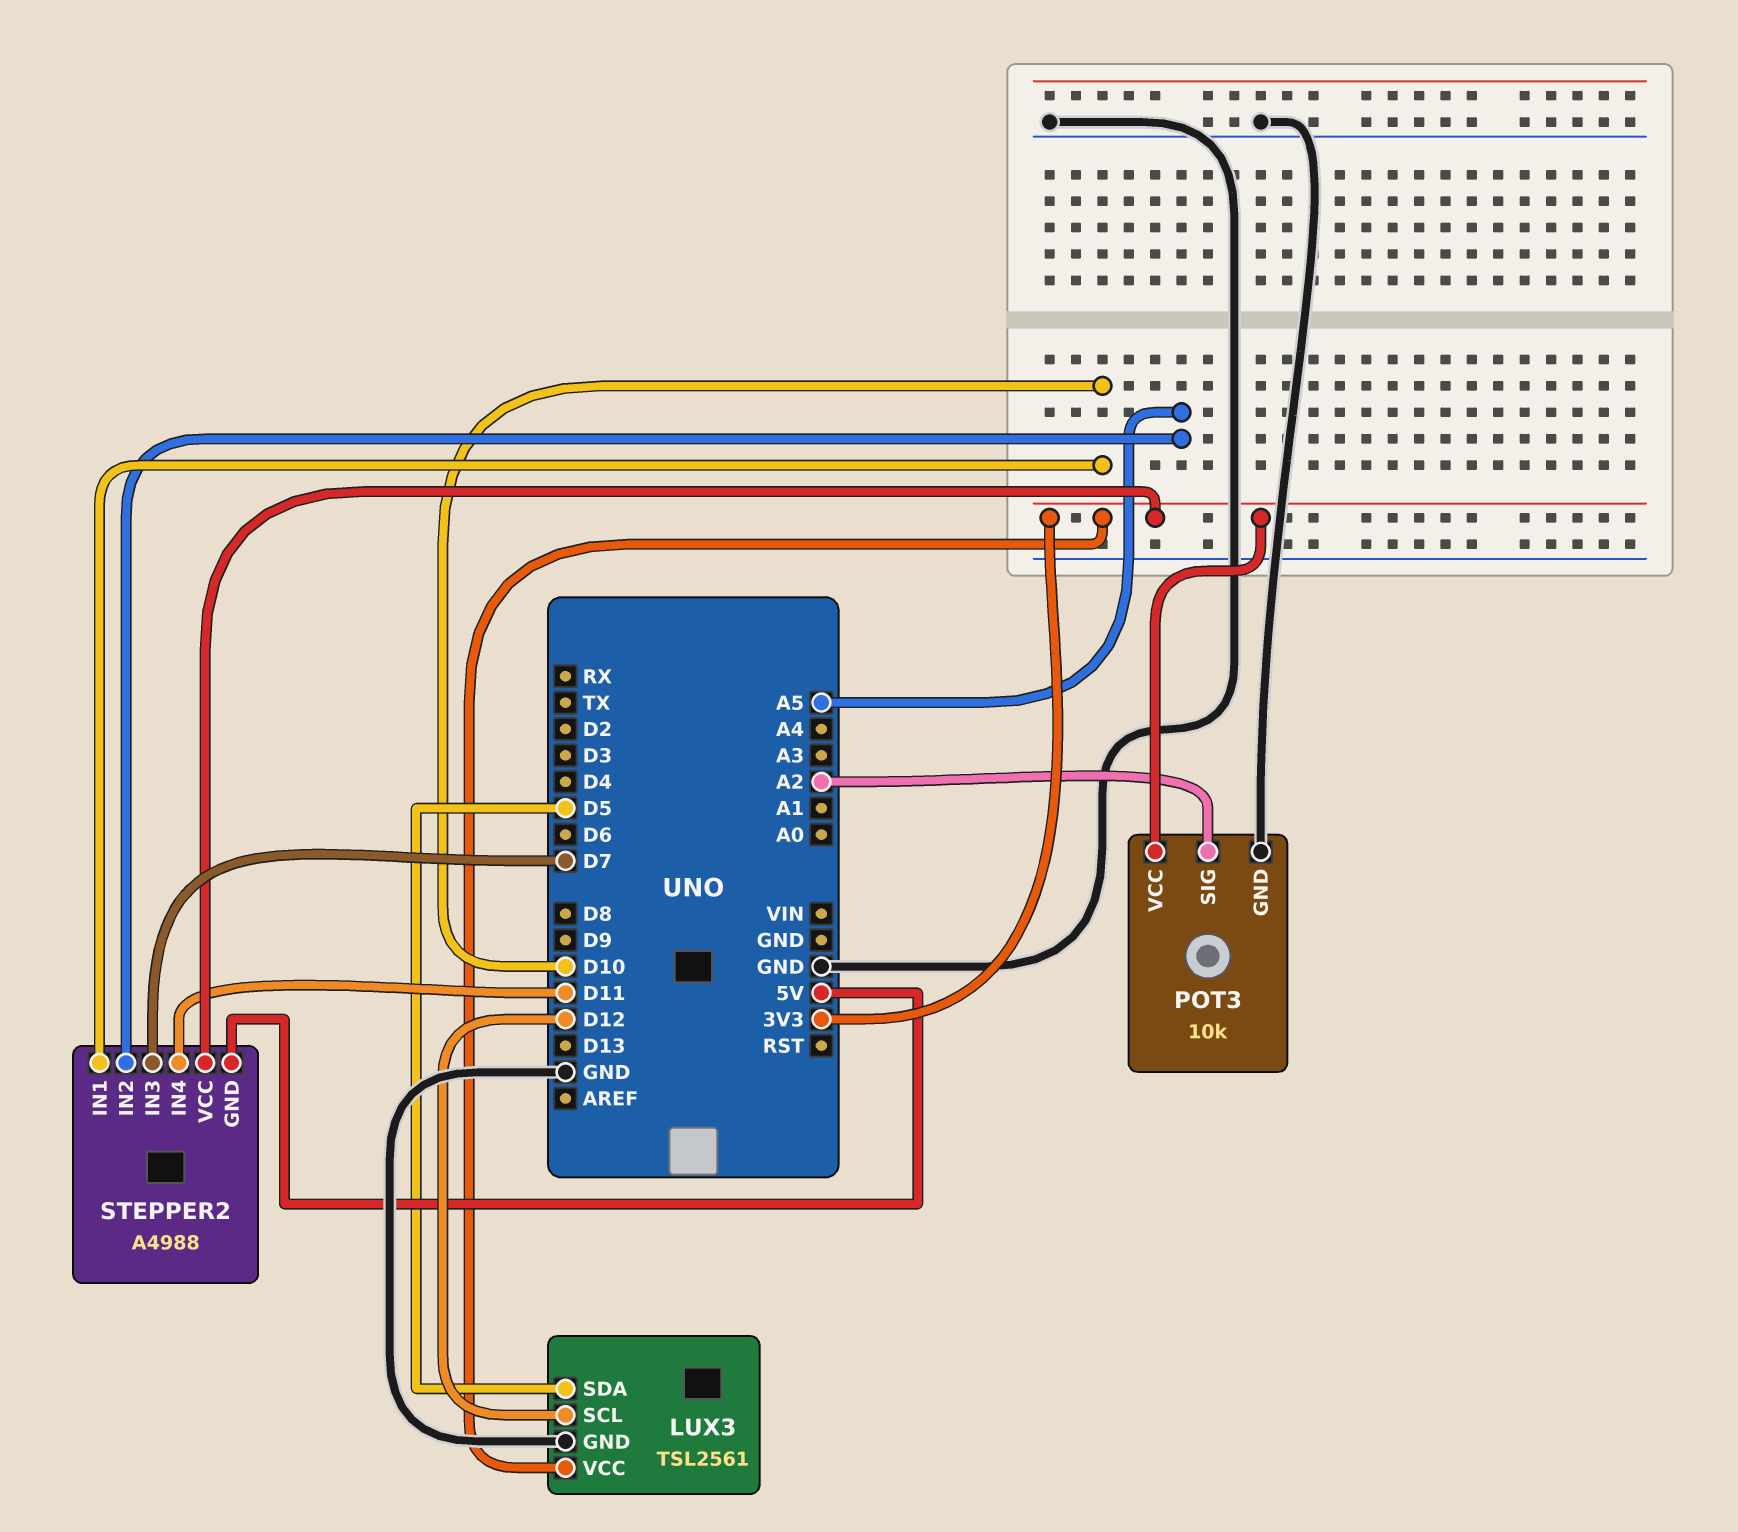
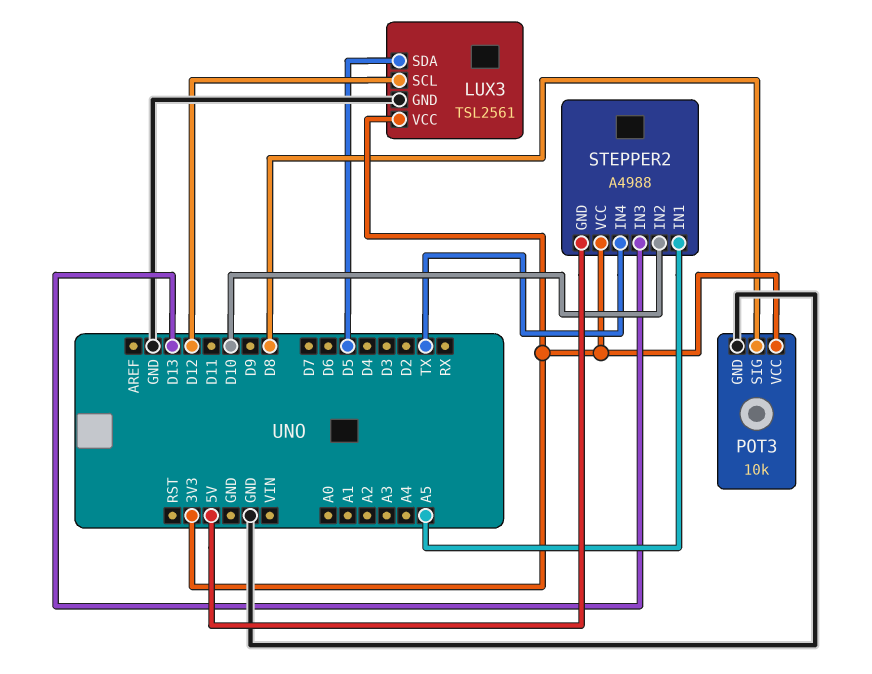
POT3 pin SIG: A2 -> D8
STEPPER2 pin IN1: D10 -> A5
STEPPER2 pin IN2: A5 -> D10
STEPPER2 pin IN3: D7 -> D13
STEPPER2 pin IN4: D11 -> TX

